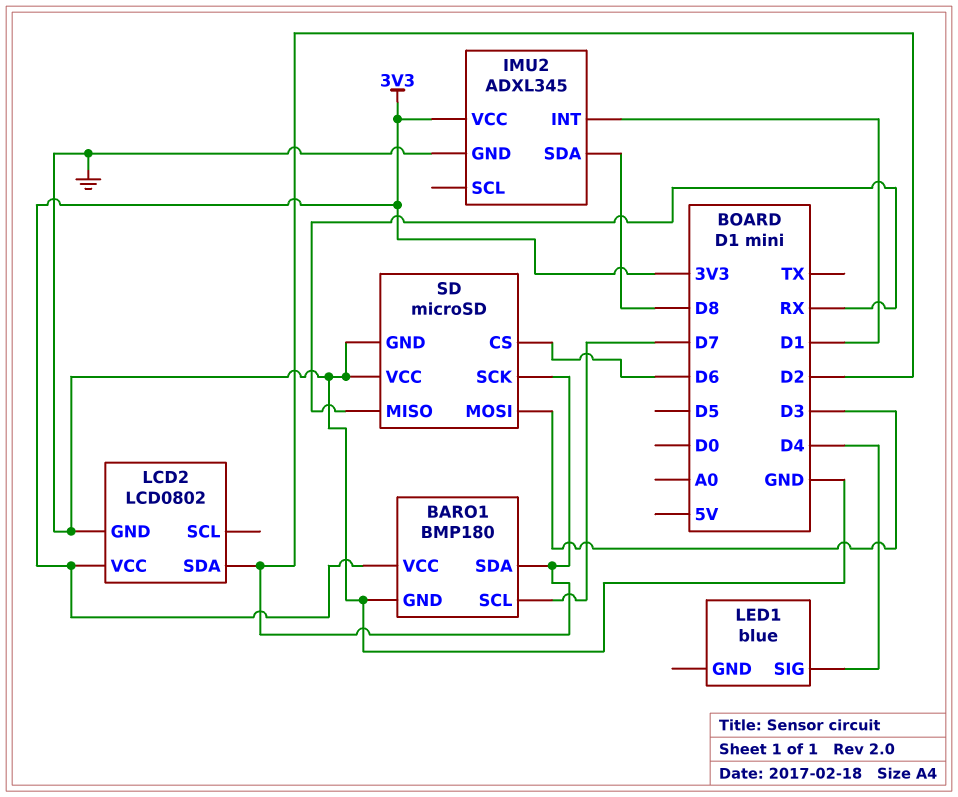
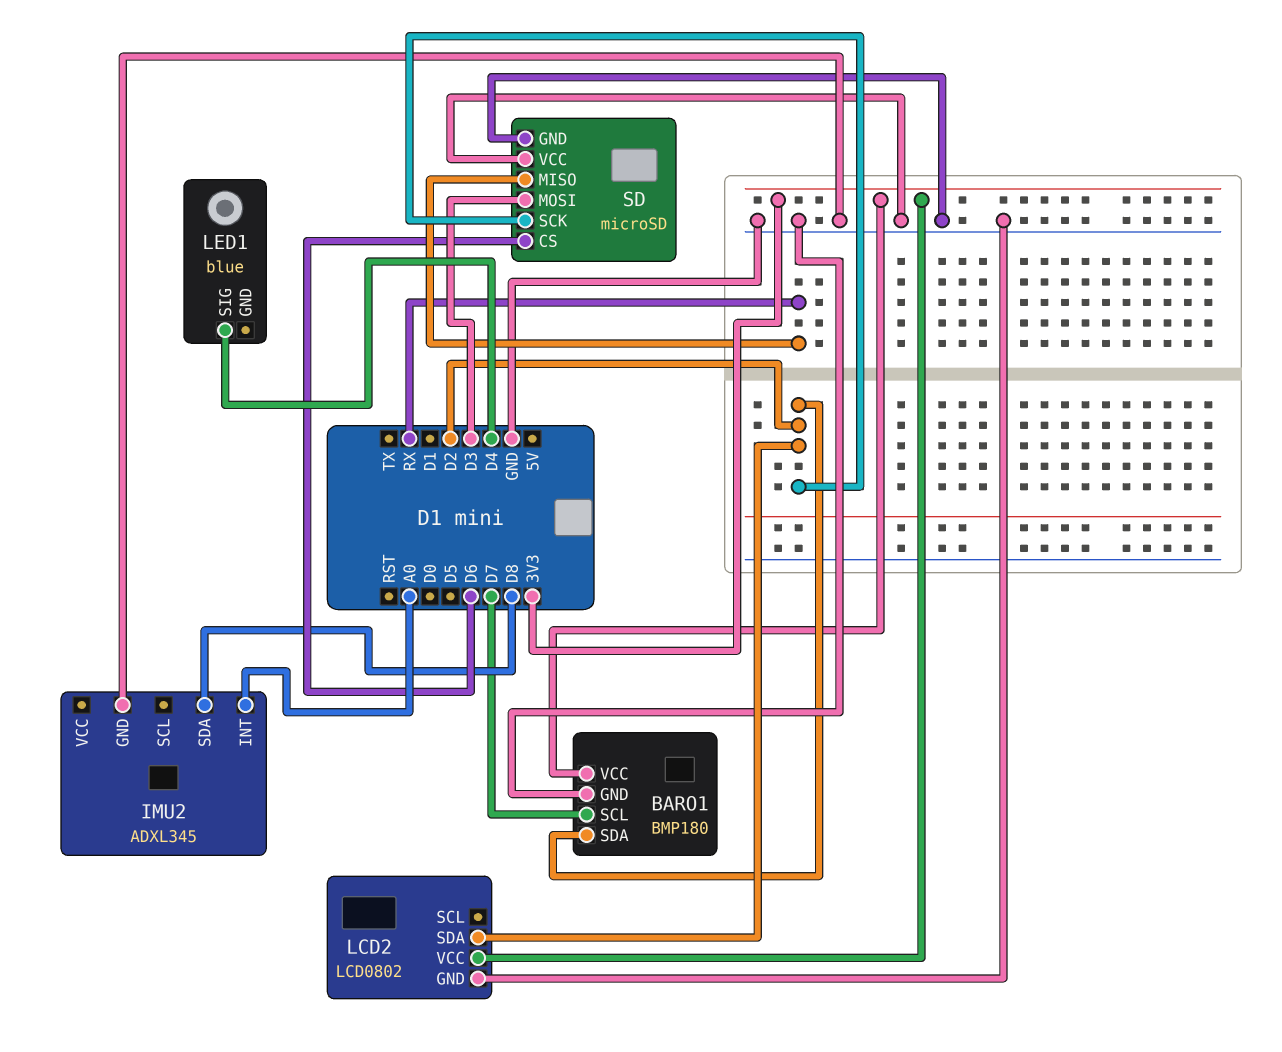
IMU2 pin INT: D1 -> A0
IMU2 pin VCC: 3V3 -> none

